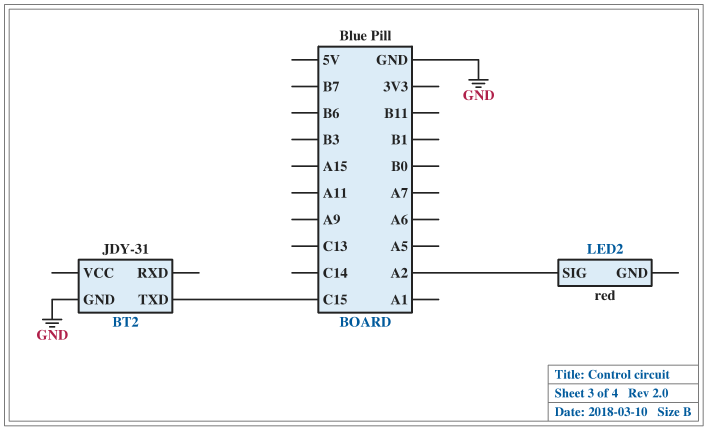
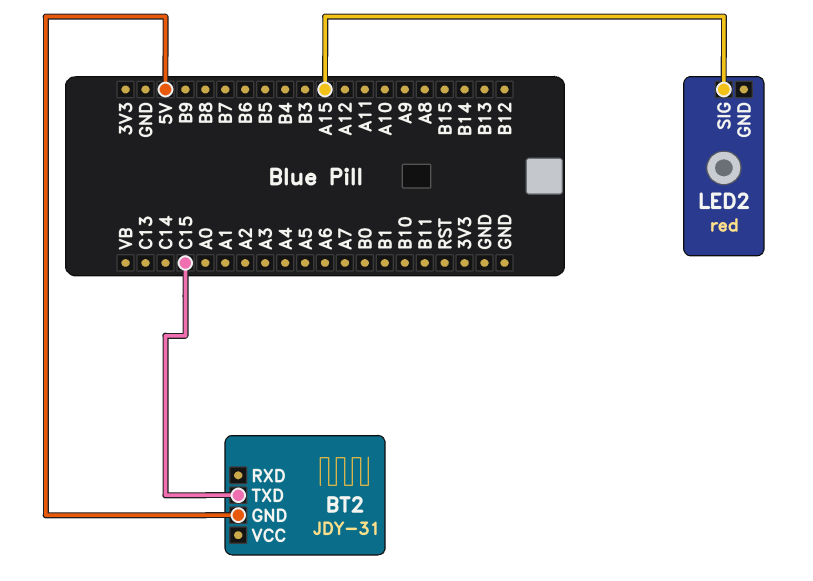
BT2 pin GND: GND -> 5V
LED2 pin SIG: A2 -> A15

